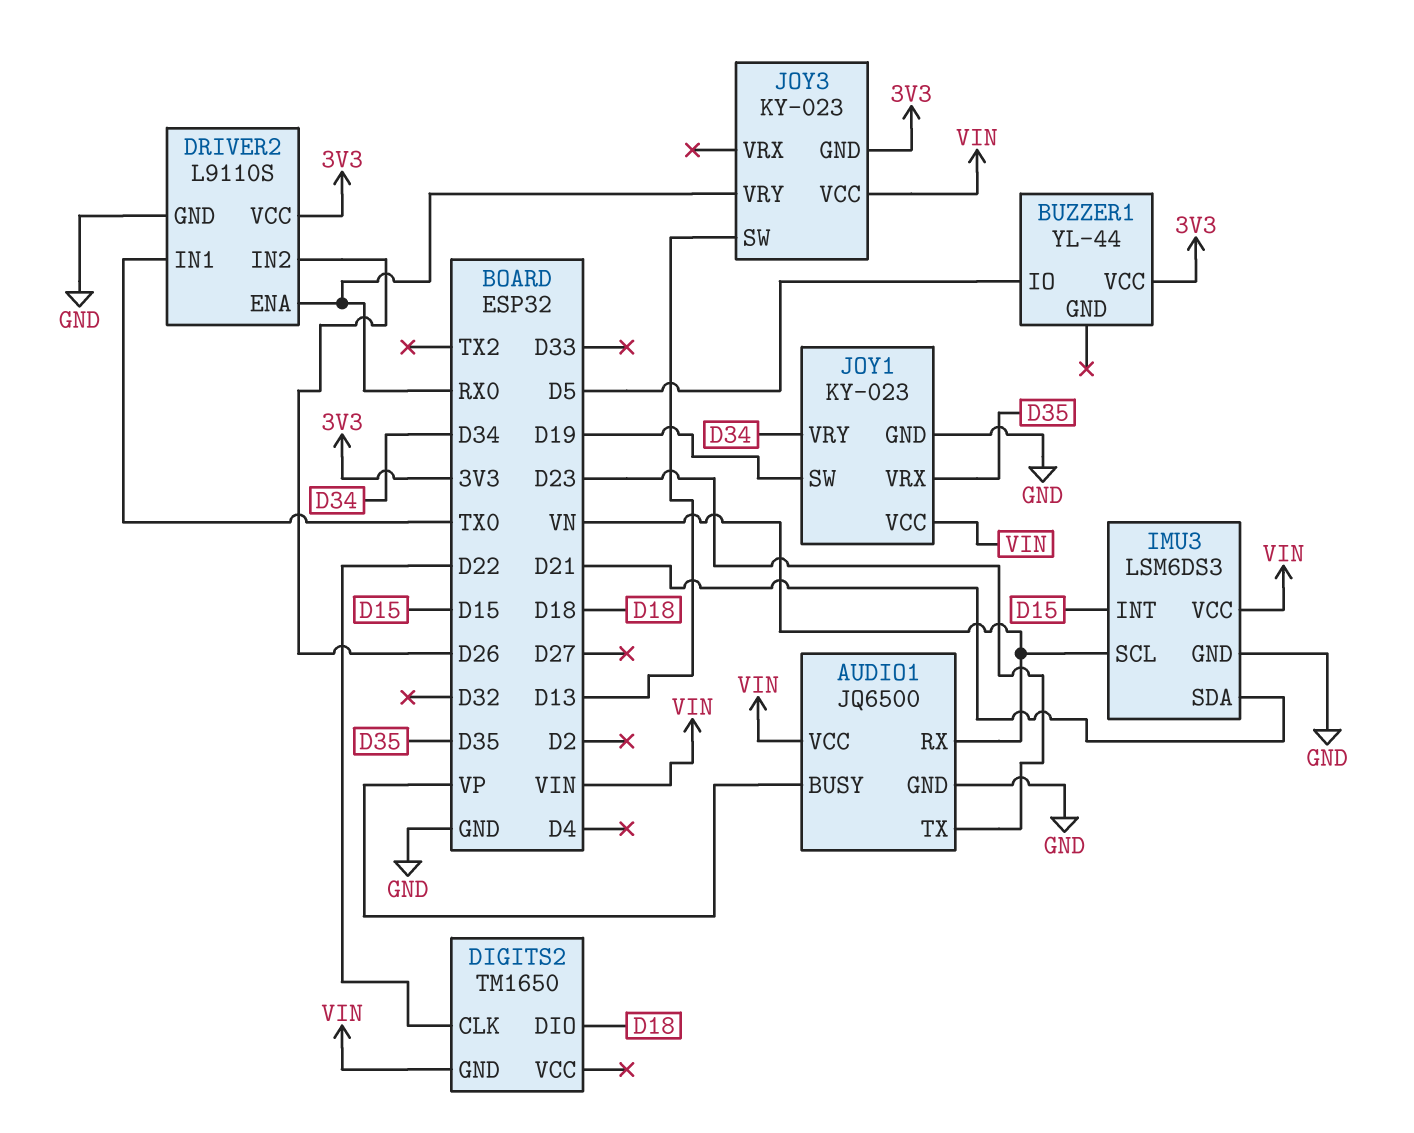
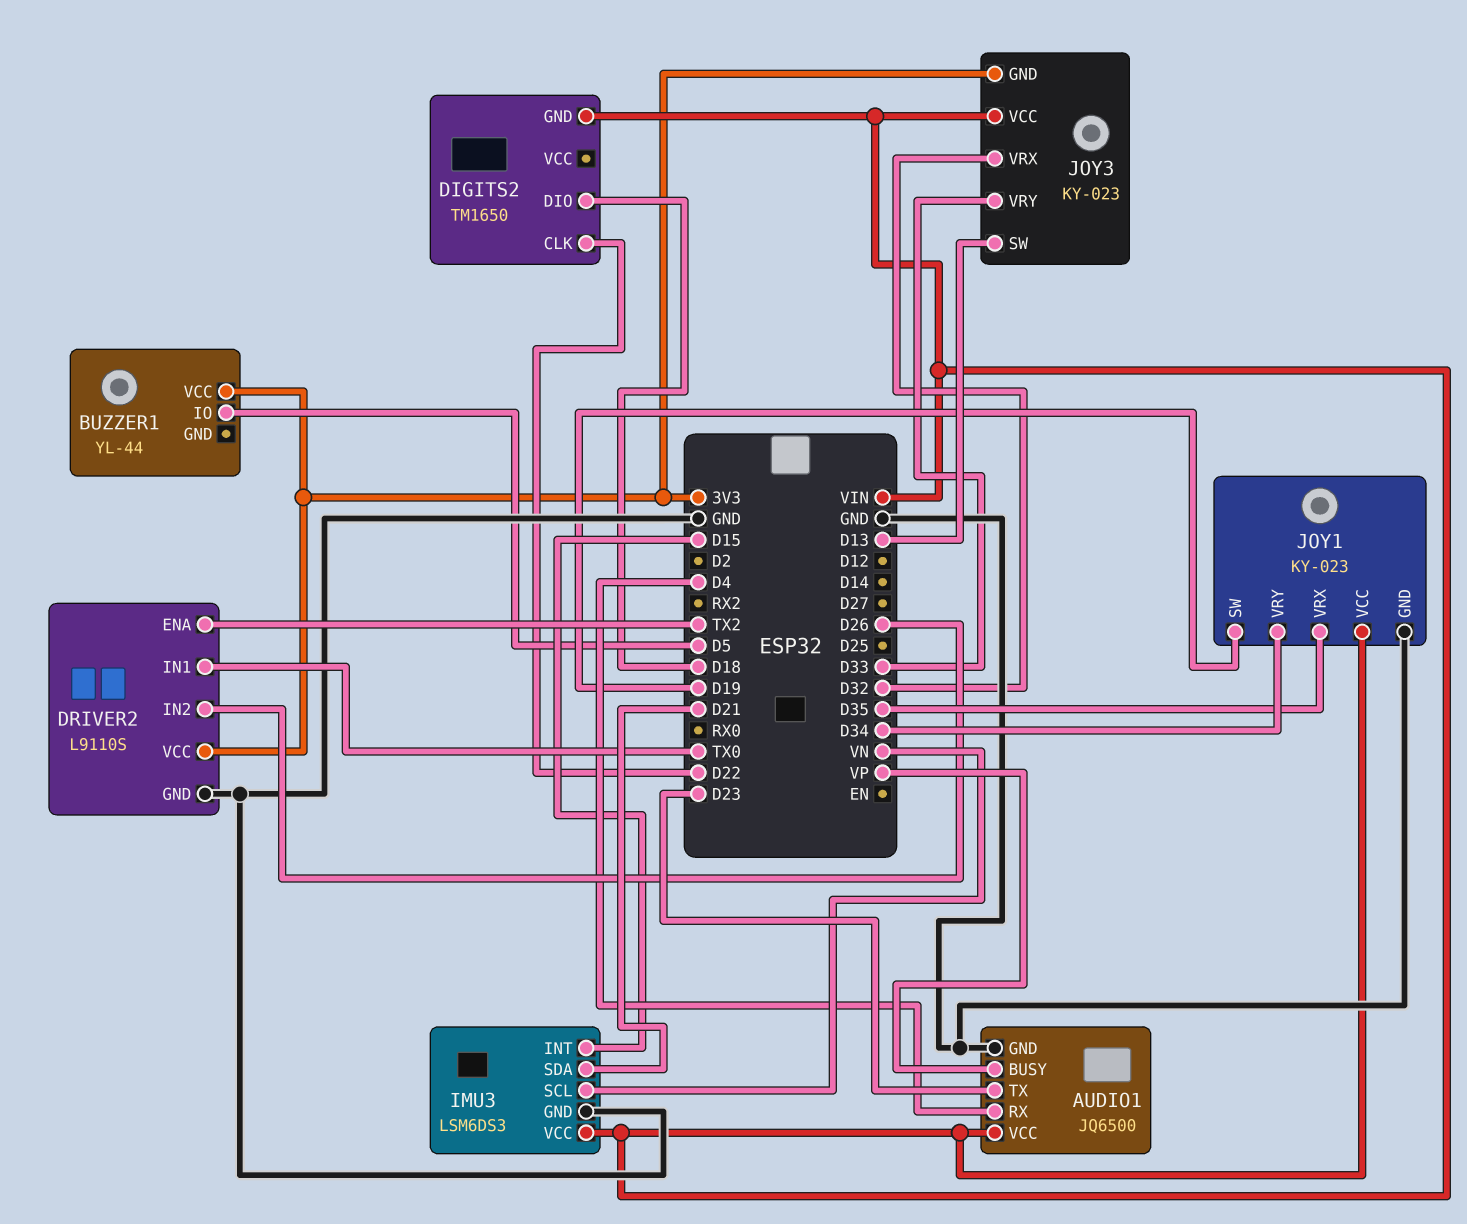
AUDIO1 pin RX: VN -> D4
DRIVER2 pin ENA: RX0 -> TX2
JOY3 pin VRX: none -> D32
JOY3 pin VRY: RX0 -> D33

